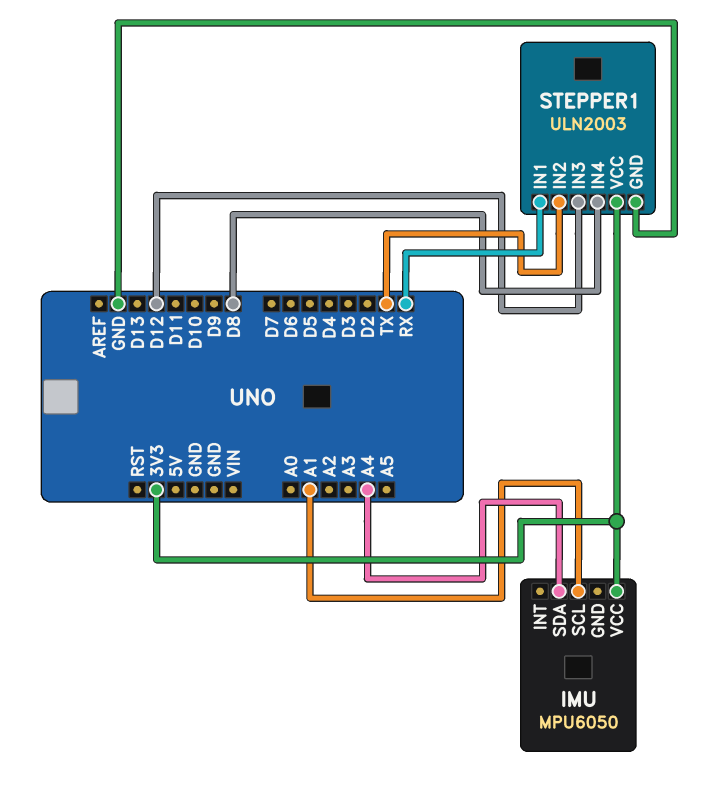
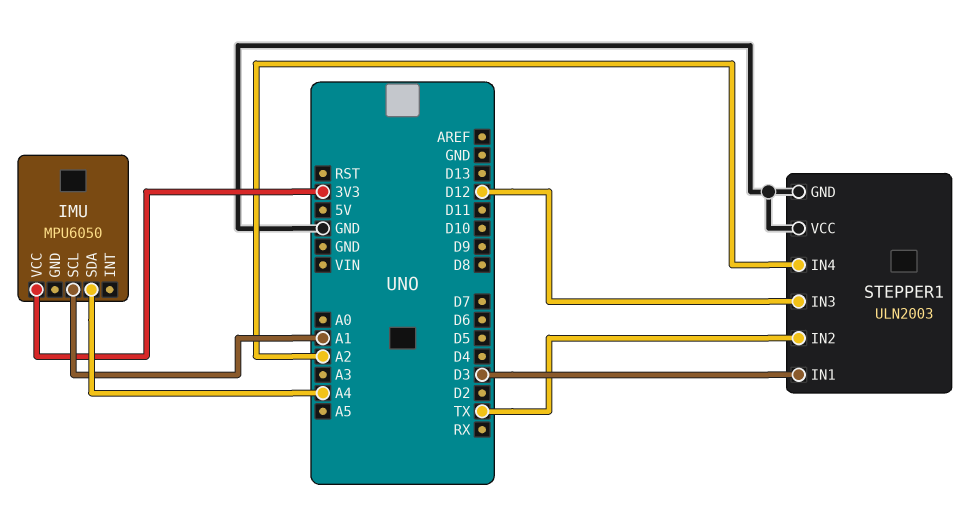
STEPPER1 pin IN1: RX -> D3
STEPPER1 pin IN4: D8 -> A2
STEPPER1 pin VCC: 3V3 -> GND

